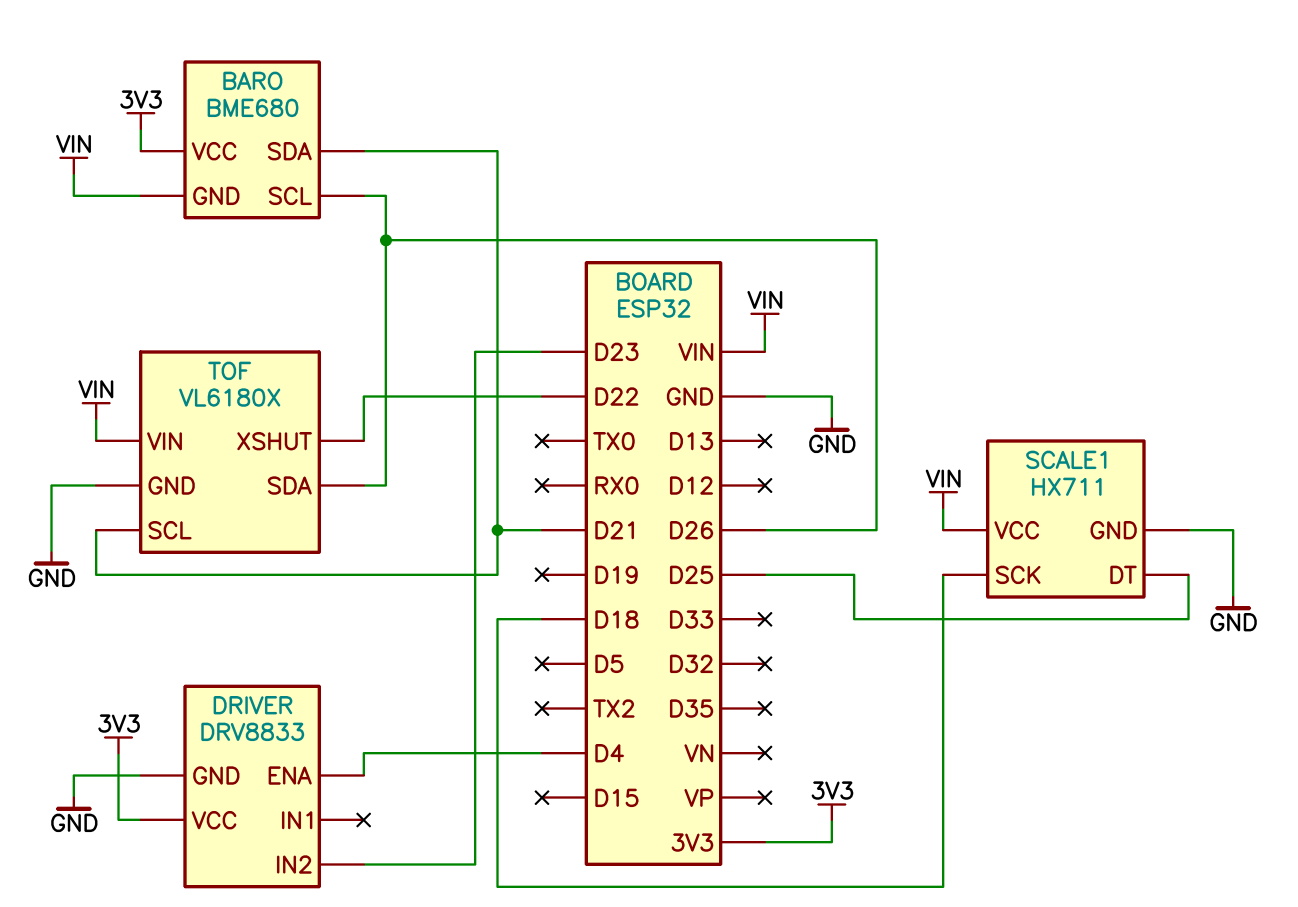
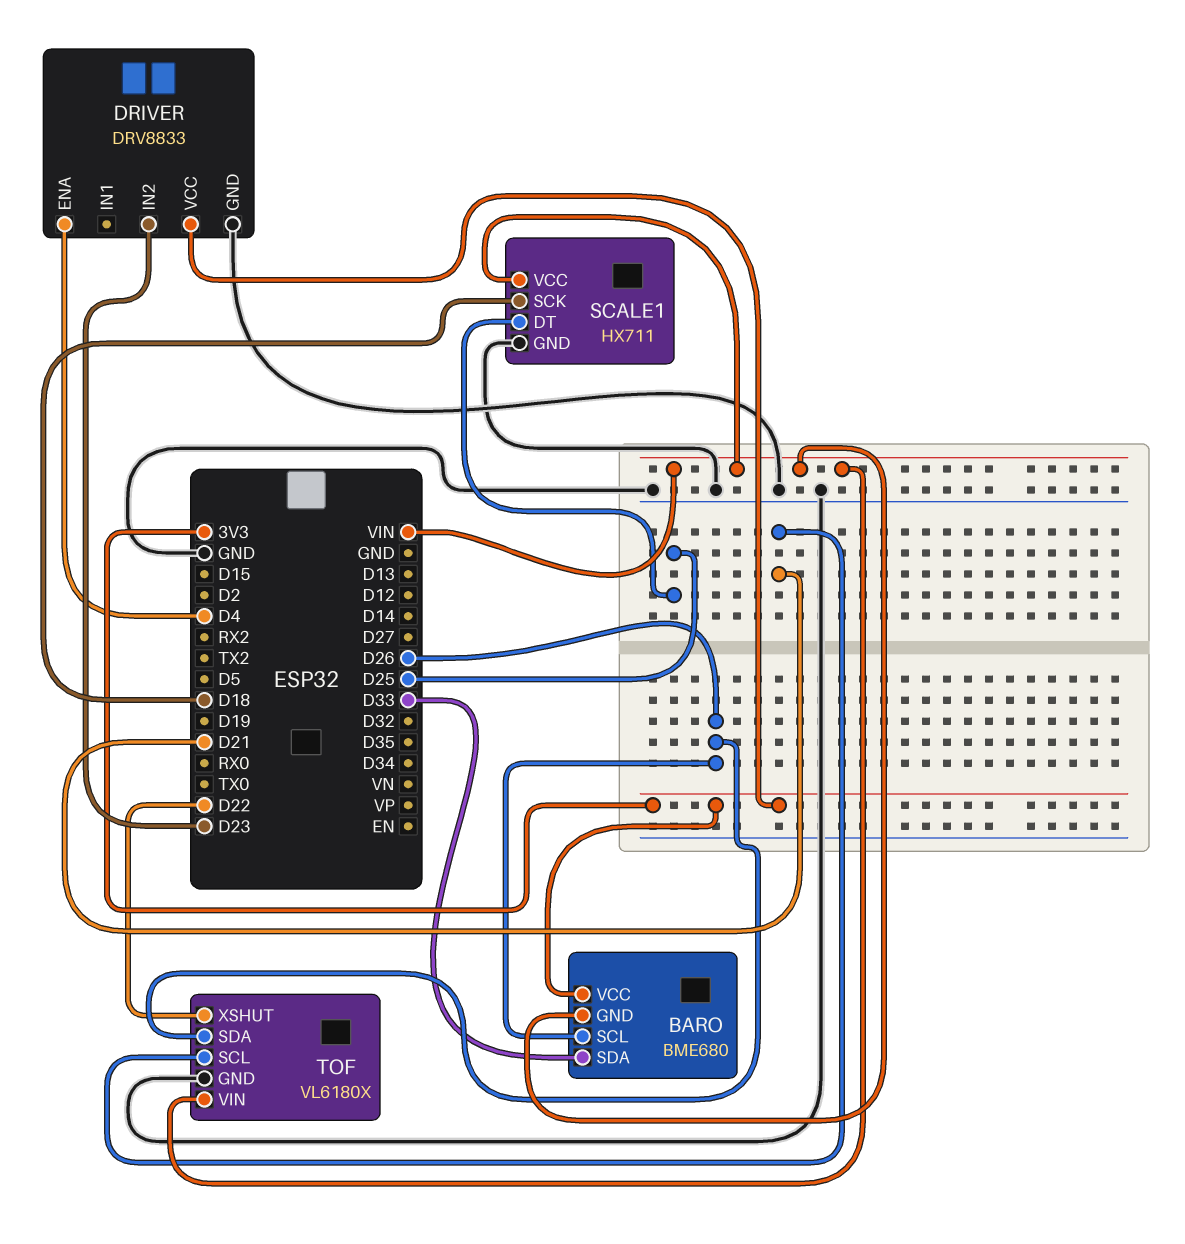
BARO pin SDA: D21 -> D33

